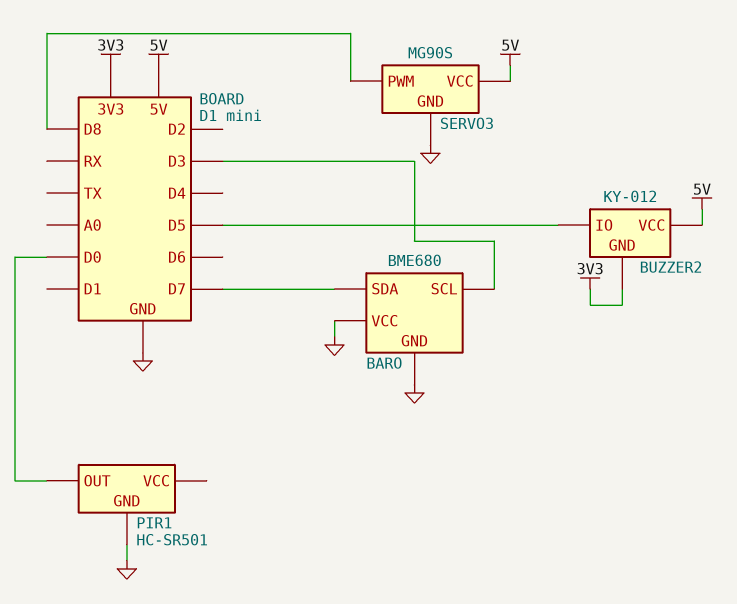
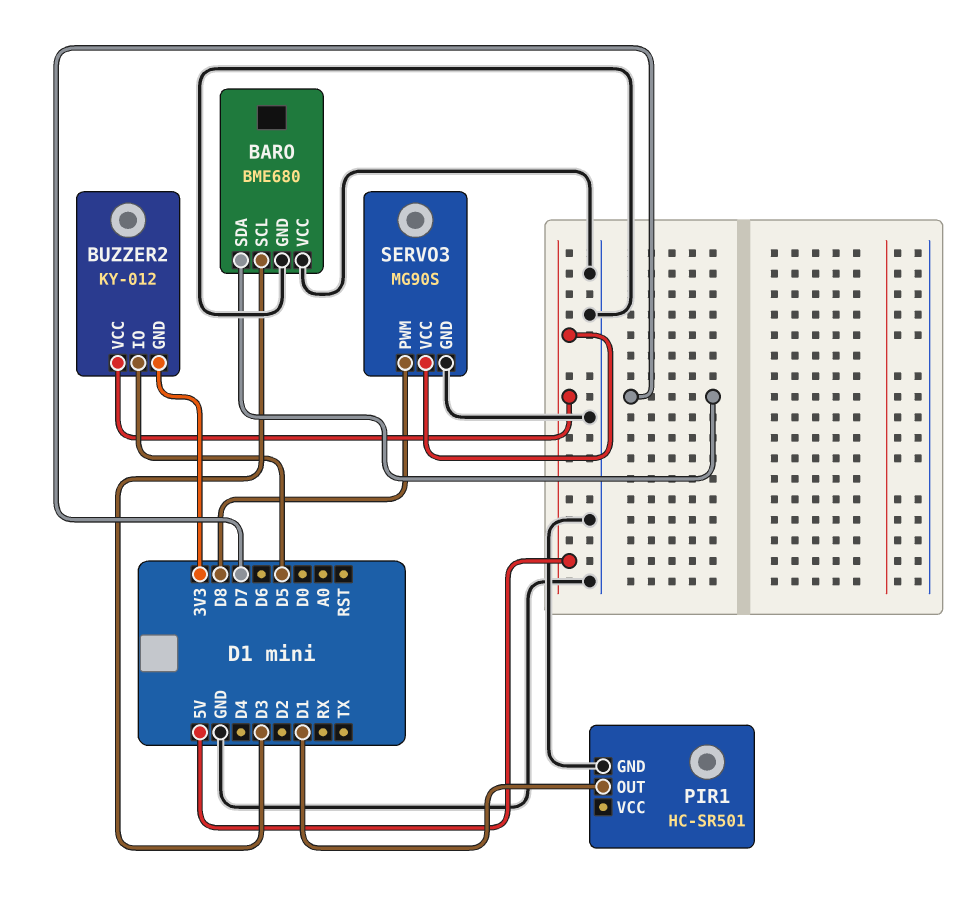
PIR1 pin OUT: D0 -> D1

